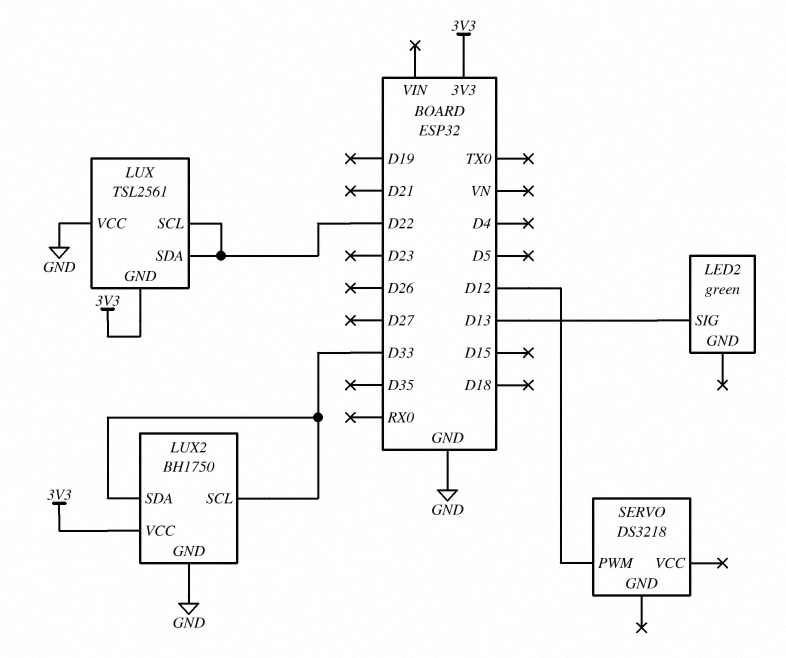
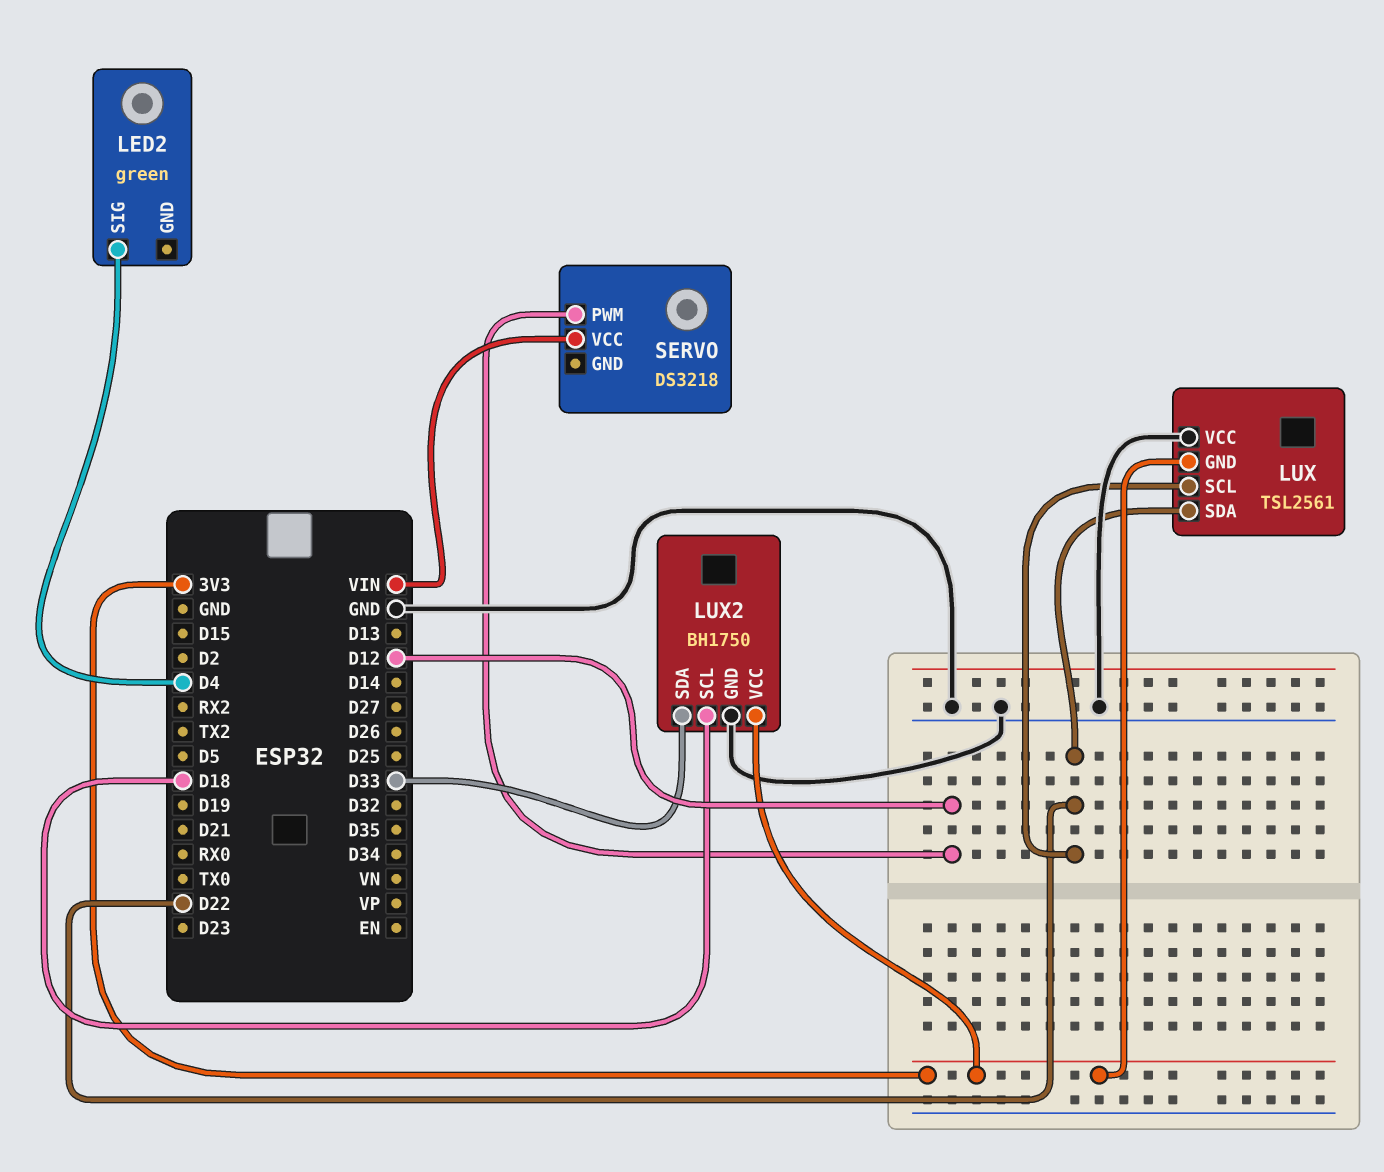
LED2 pin SIG: D13 -> D4
LUX2 pin SCL: D33 -> D18
SERVO pin VCC: none -> VIN

